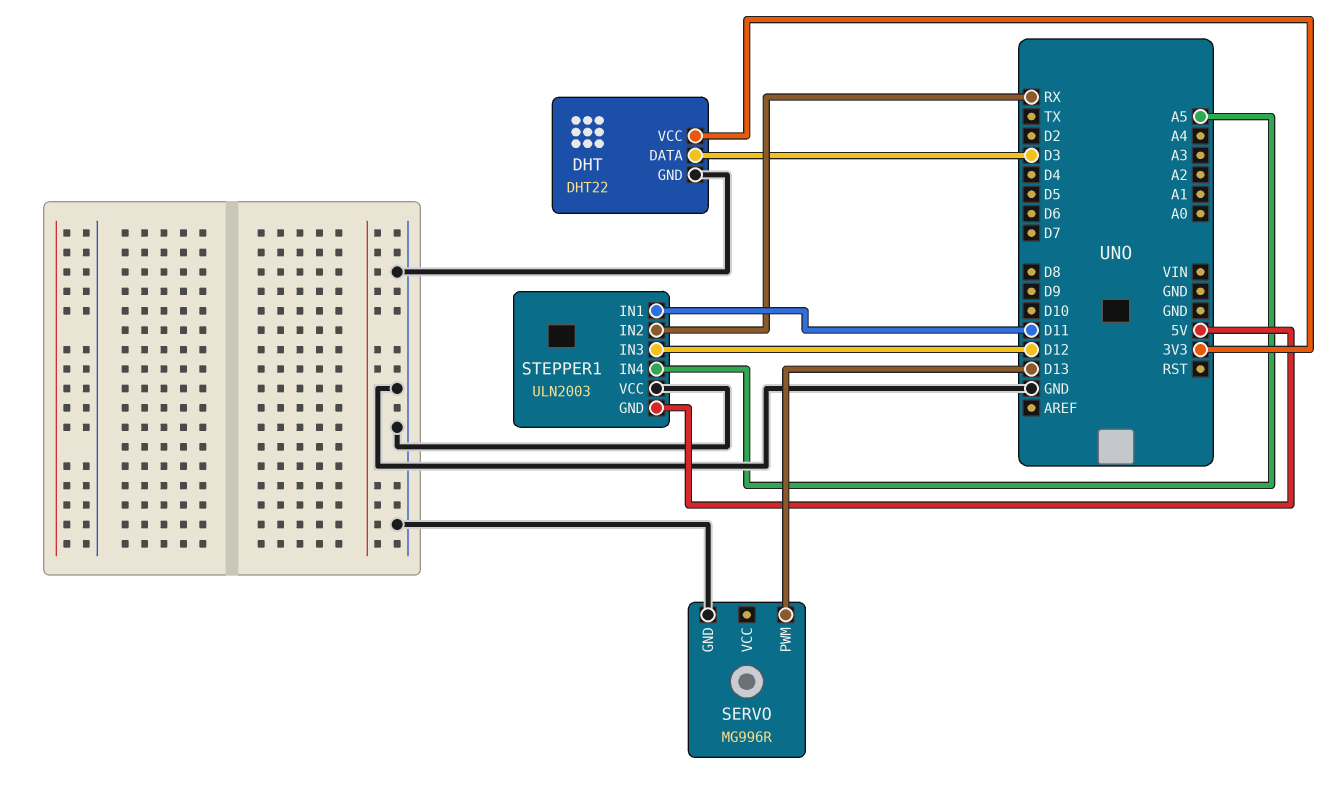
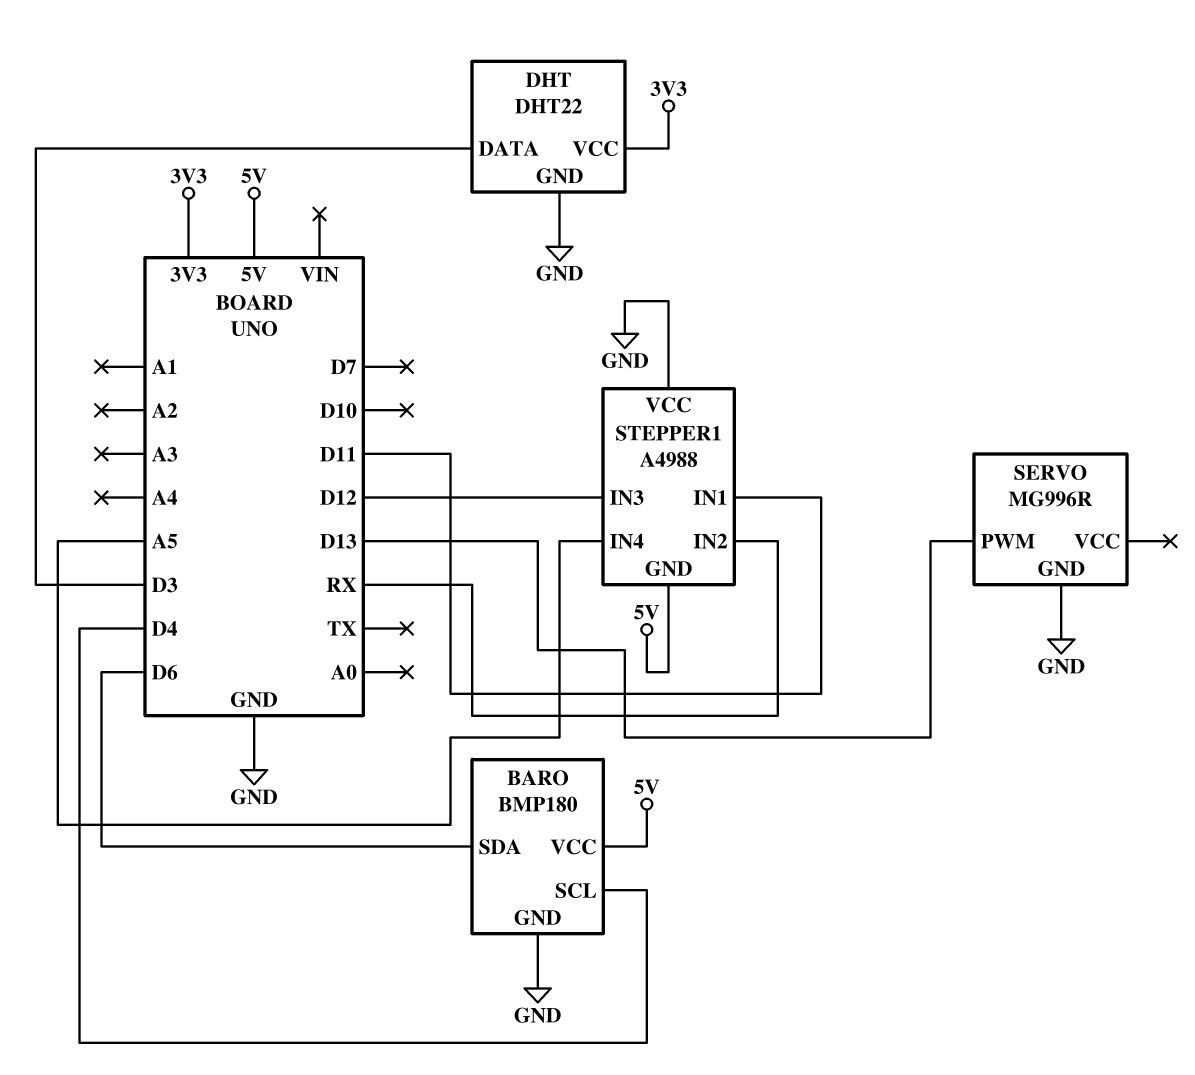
BARO: none -> BMP180
BARO pin GND: none -> GND
BARO pin SCL: none -> D4
BARO pin SDA: none -> D6
BARO pin VCC: none -> 5V
STEPPER1: ULN2003 -> A4988

